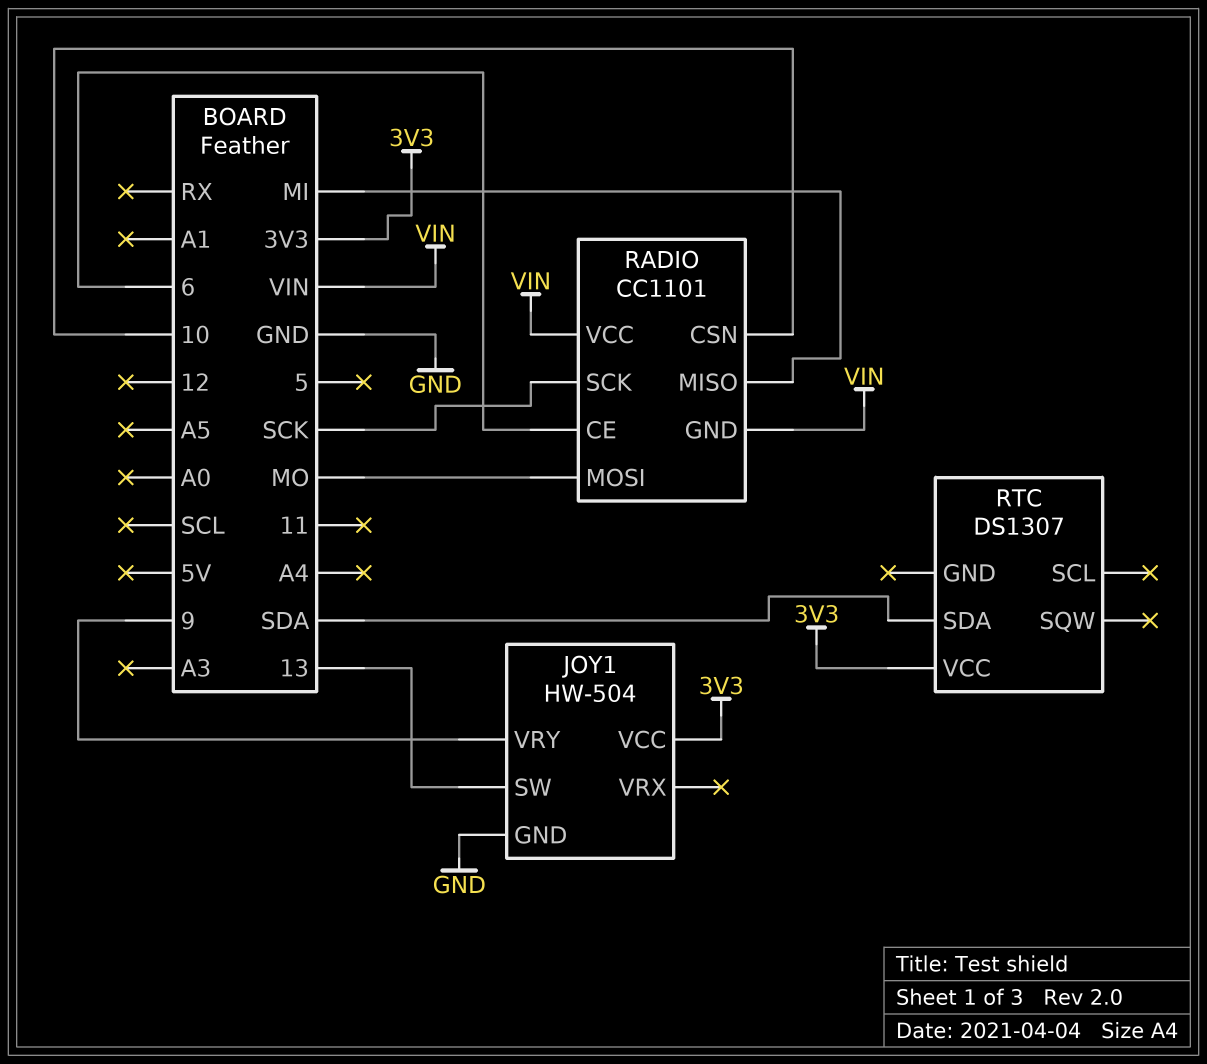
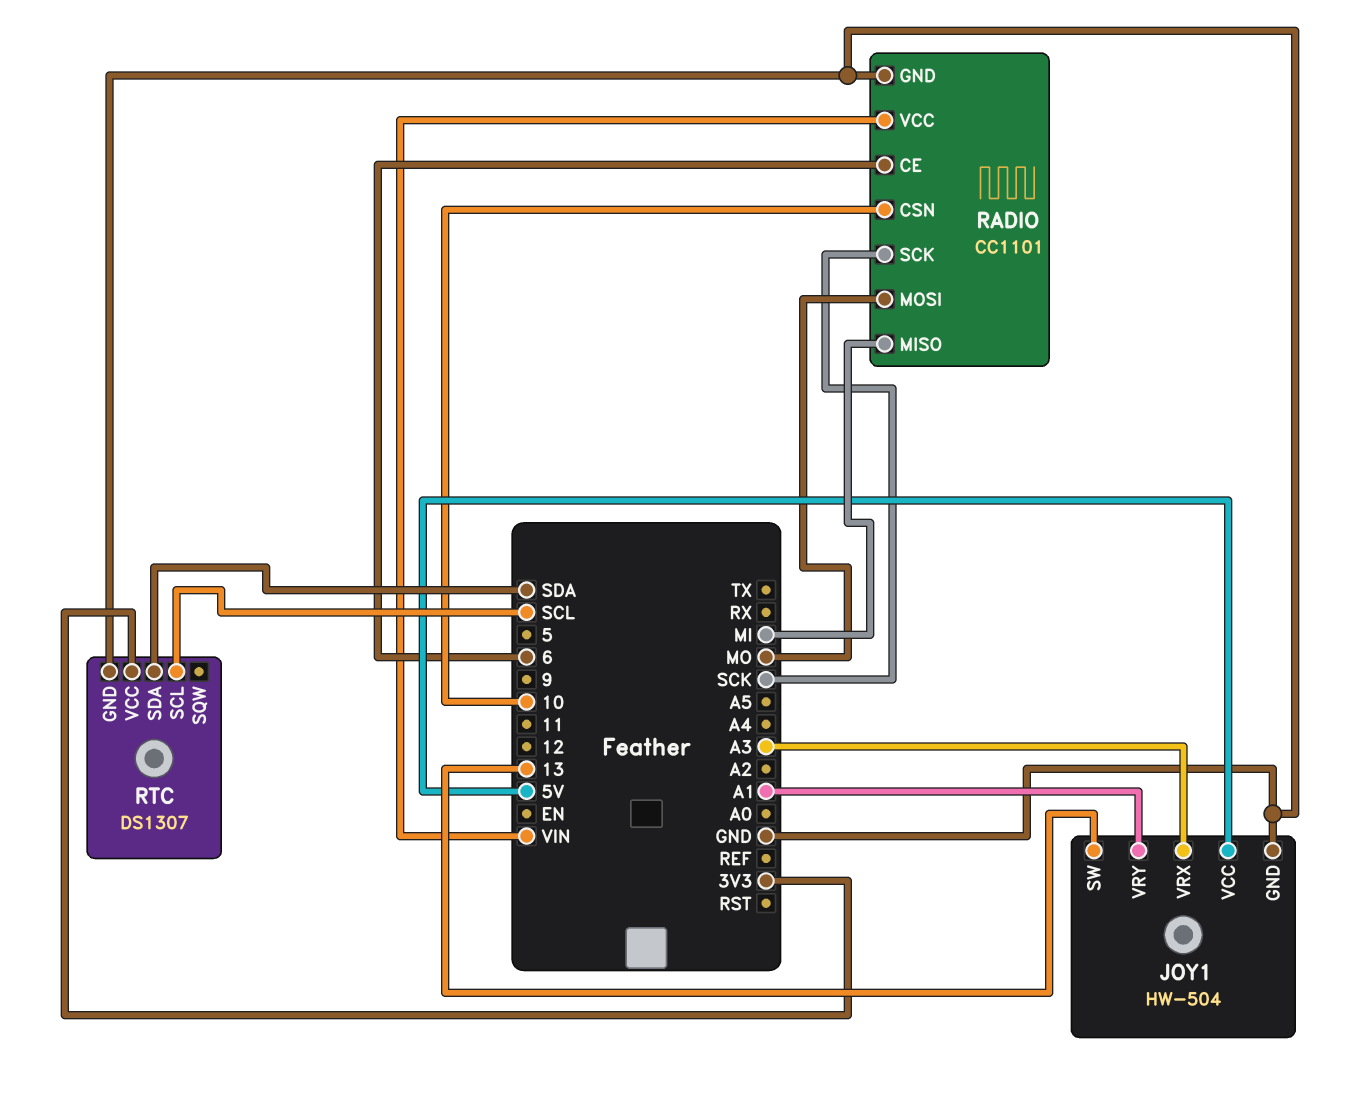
JOY1 pin VCC: 3V3 -> 5V
JOY1 pin VRX: none -> A3
JOY1 pin VRY: 9 -> A1
RADIO pin GND: VIN -> GND
RTC pin GND: none -> GND
RTC pin SCL: none -> SCL

